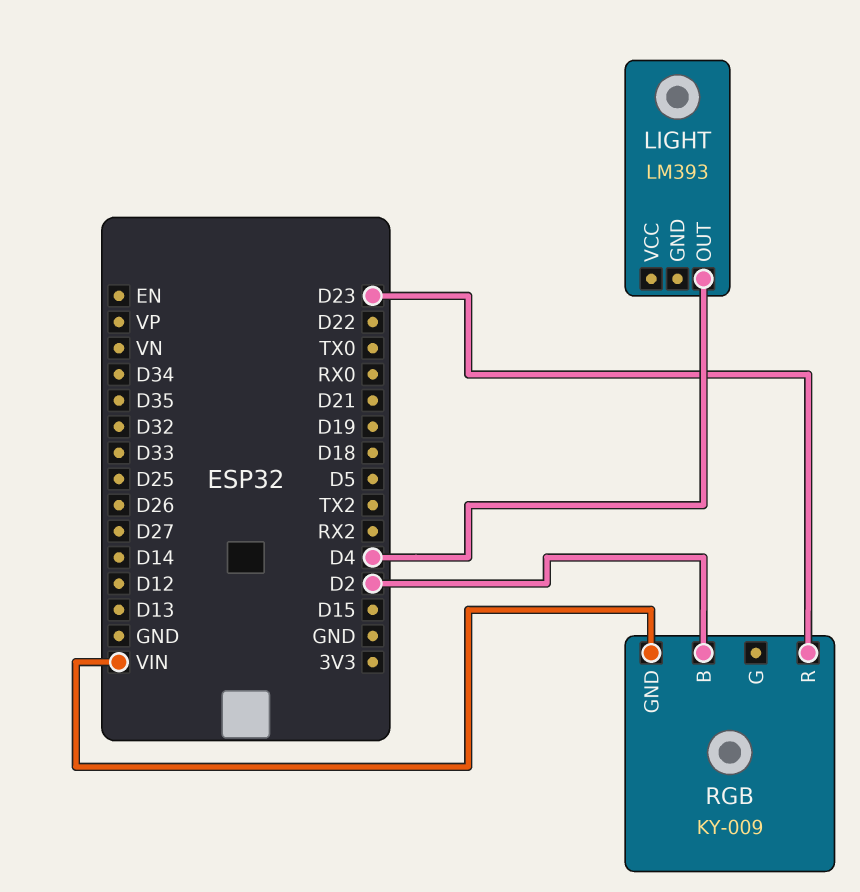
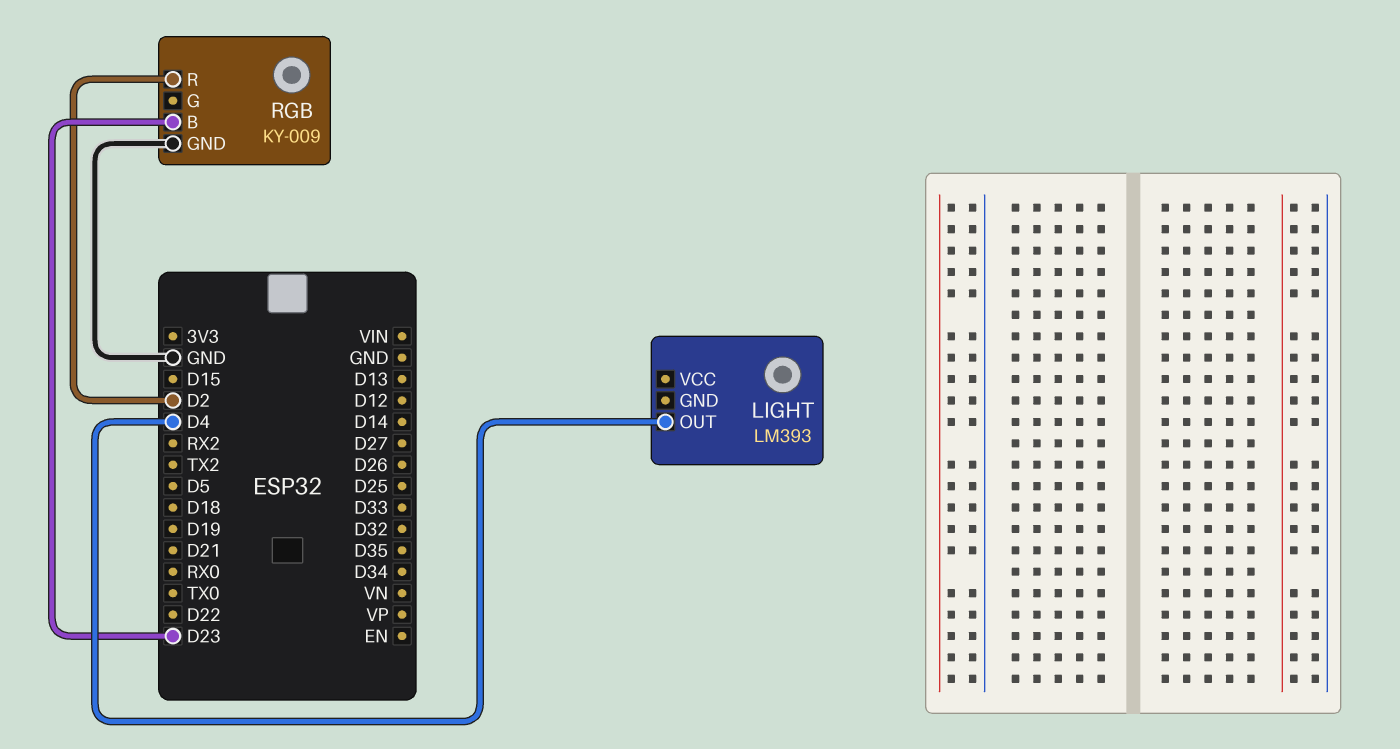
RGB pin B: D2 -> D23
RGB pin GND: VIN -> GND
RGB pin R: D23 -> D2

